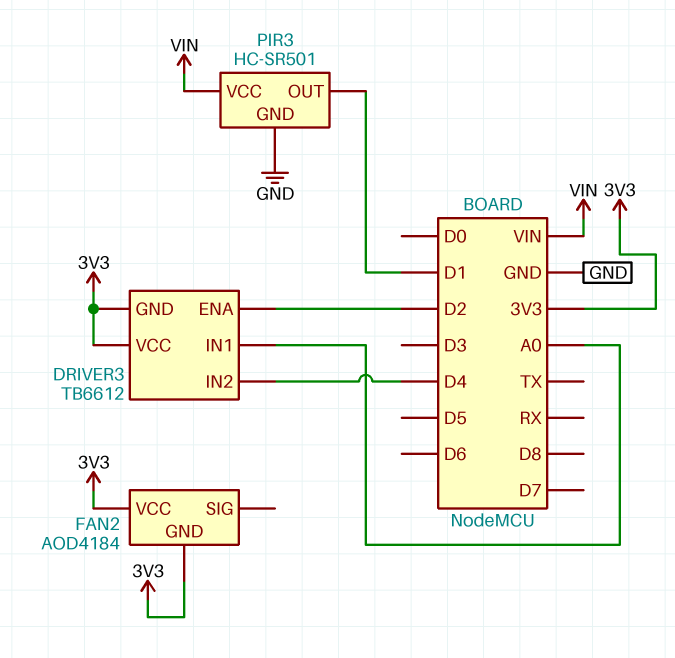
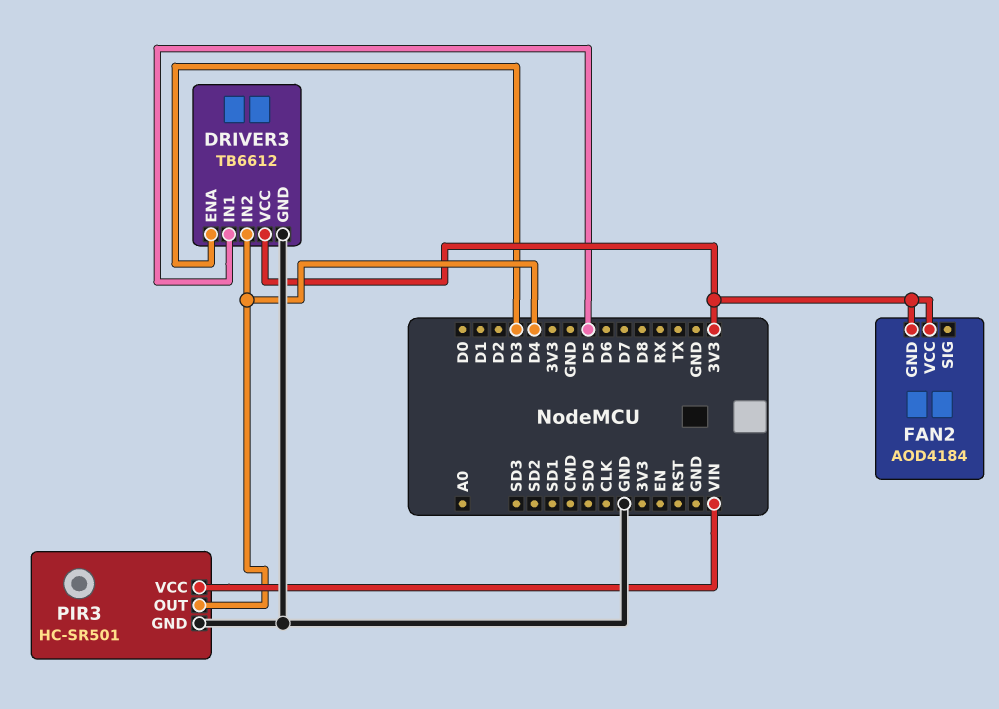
DRIVER3 pin ENA: D2 -> D3
DRIVER3 pin GND: 3V3 -> GND
DRIVER3 pin IN1: A0 -> D5
PIR3 pin OUT: D1 -> D4

